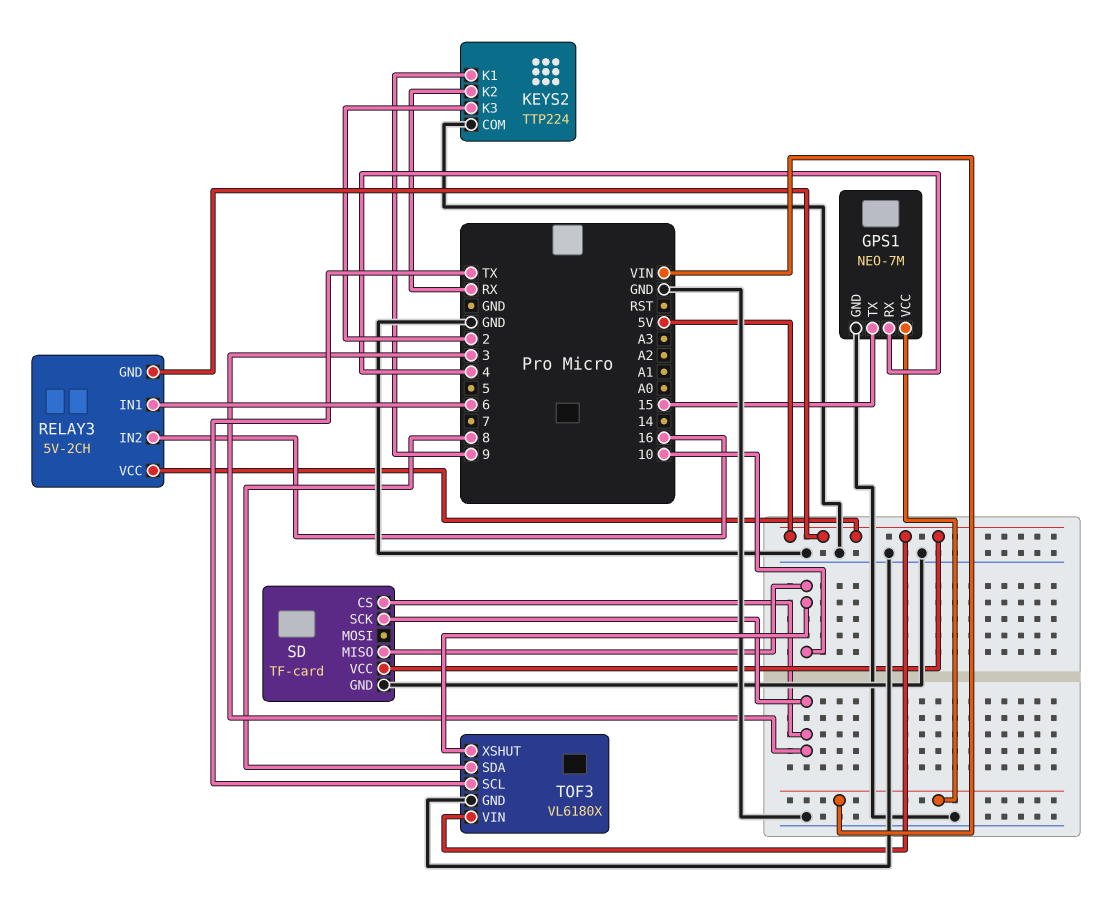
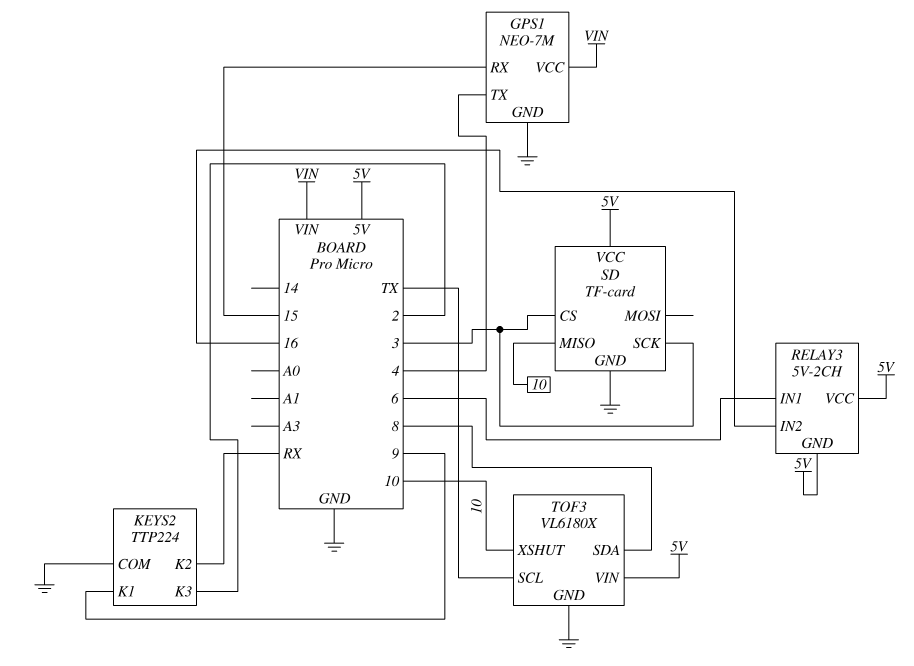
GPS1 pin RX: 4 -> 15
GPS1 pin TX: 15 -> 4

